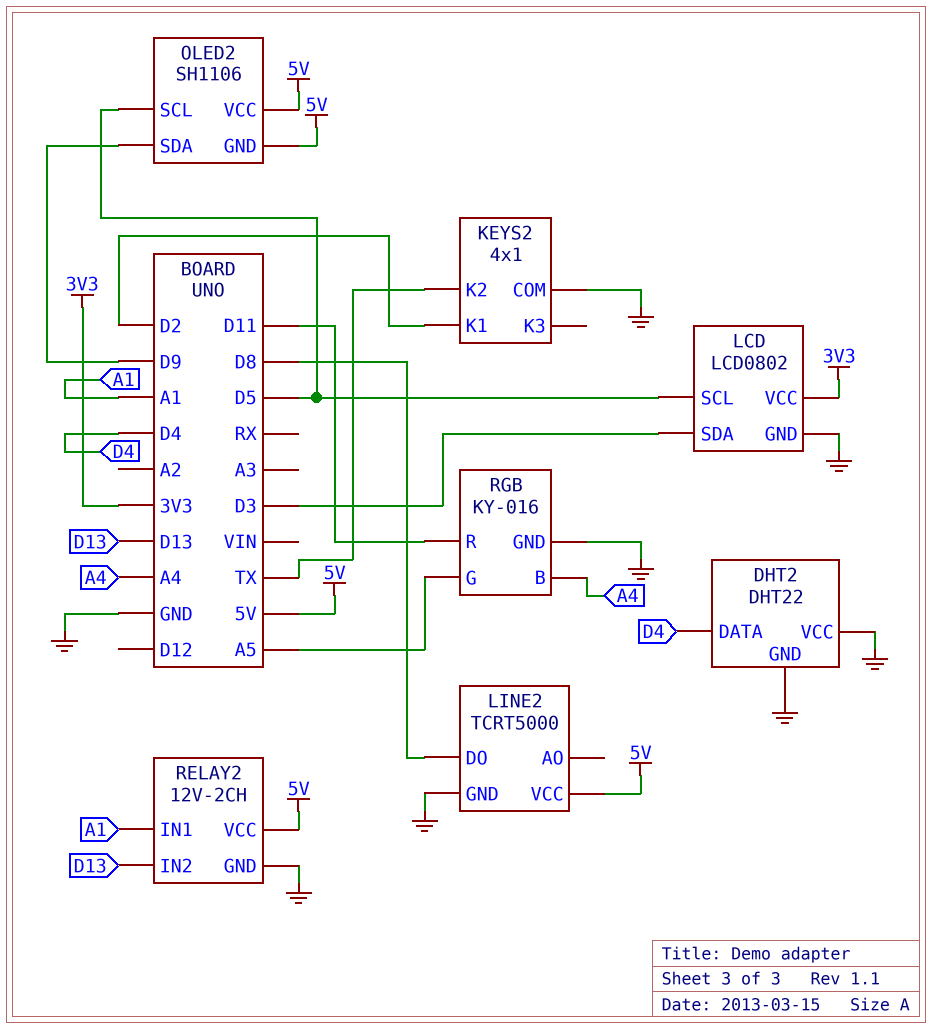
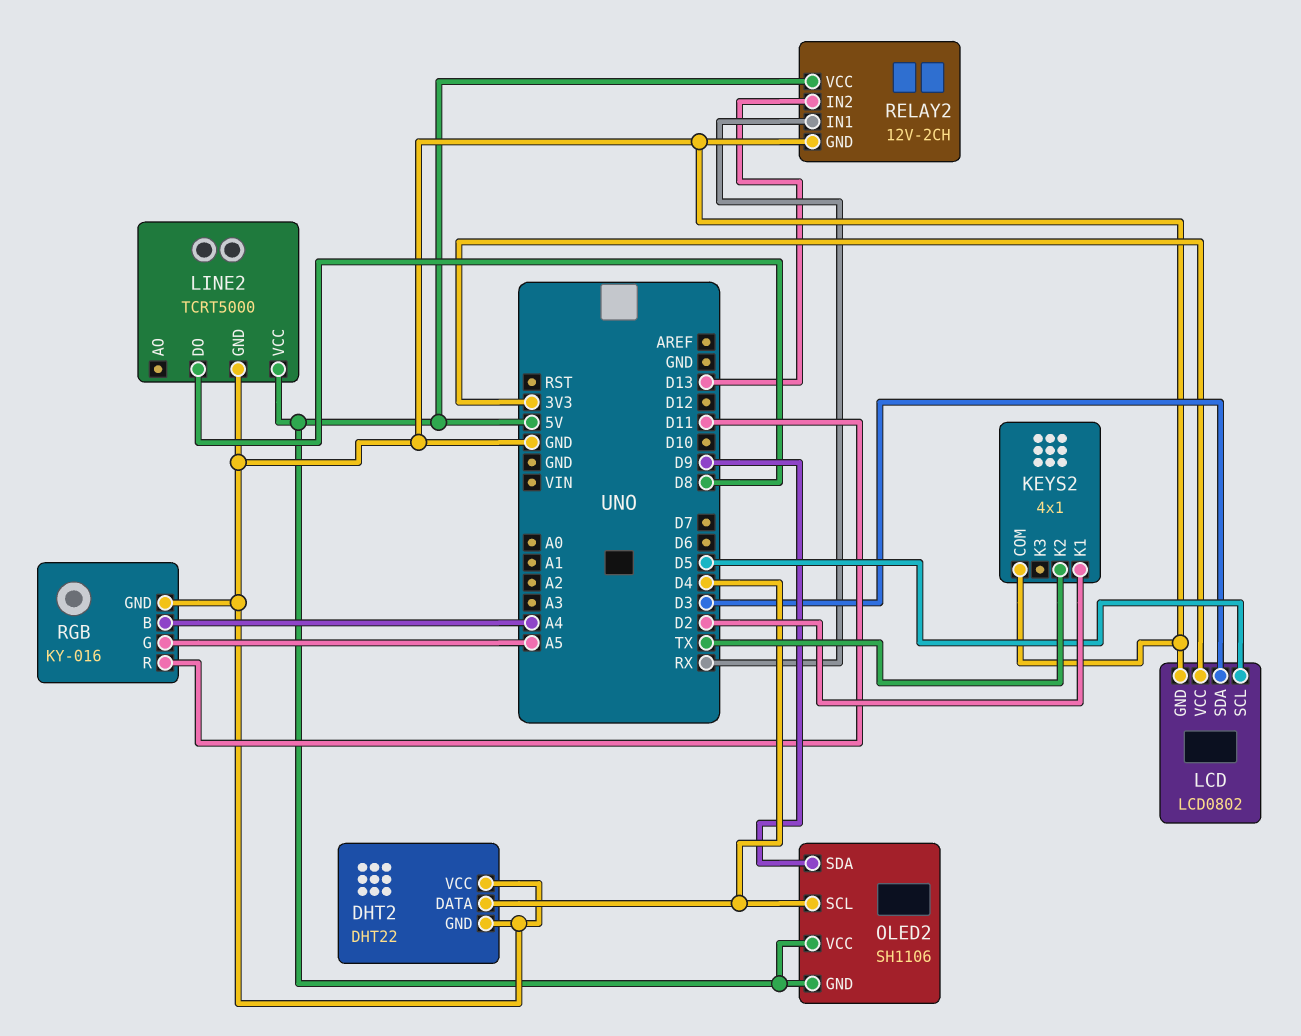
OLED2 pin SCL: D5 -> D4
RELAY2 pin IN1: A1 -> RX

